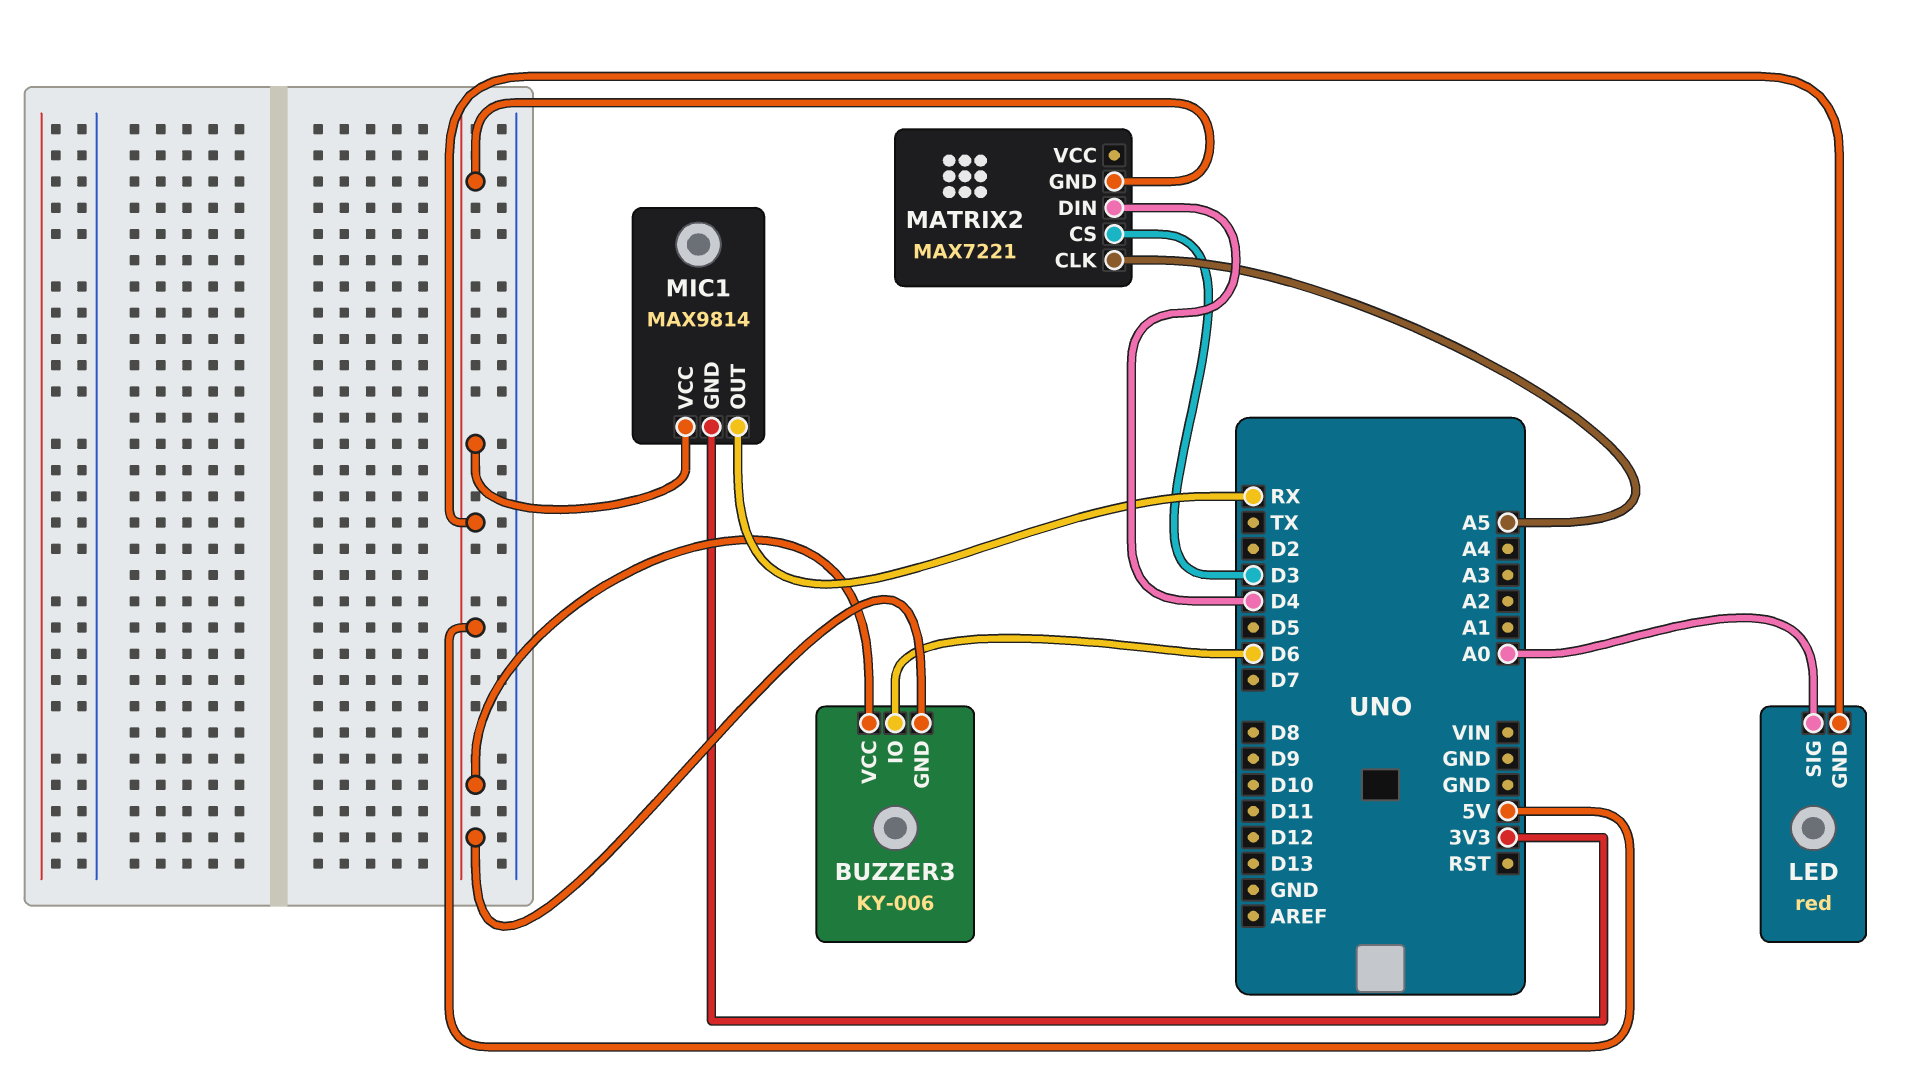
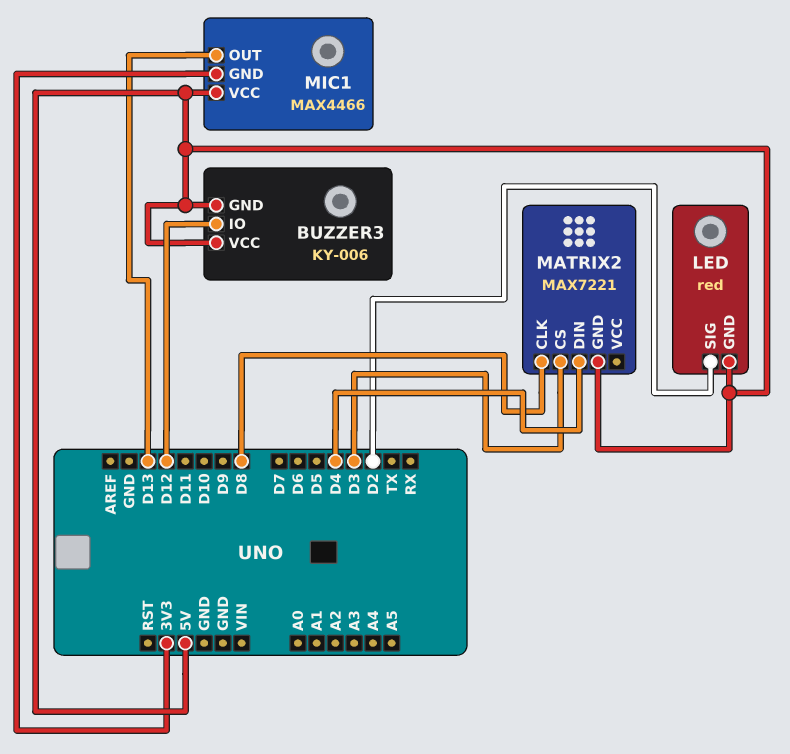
BUZZER3 pin IO: D6 -> D12
LED pin SIG: A0 -> D2
MATRIX2 pin CLK: A5 -> D8
MIC1: MAX9814 -> MAX4466
MIC1 pin OUT: RX -> D13

